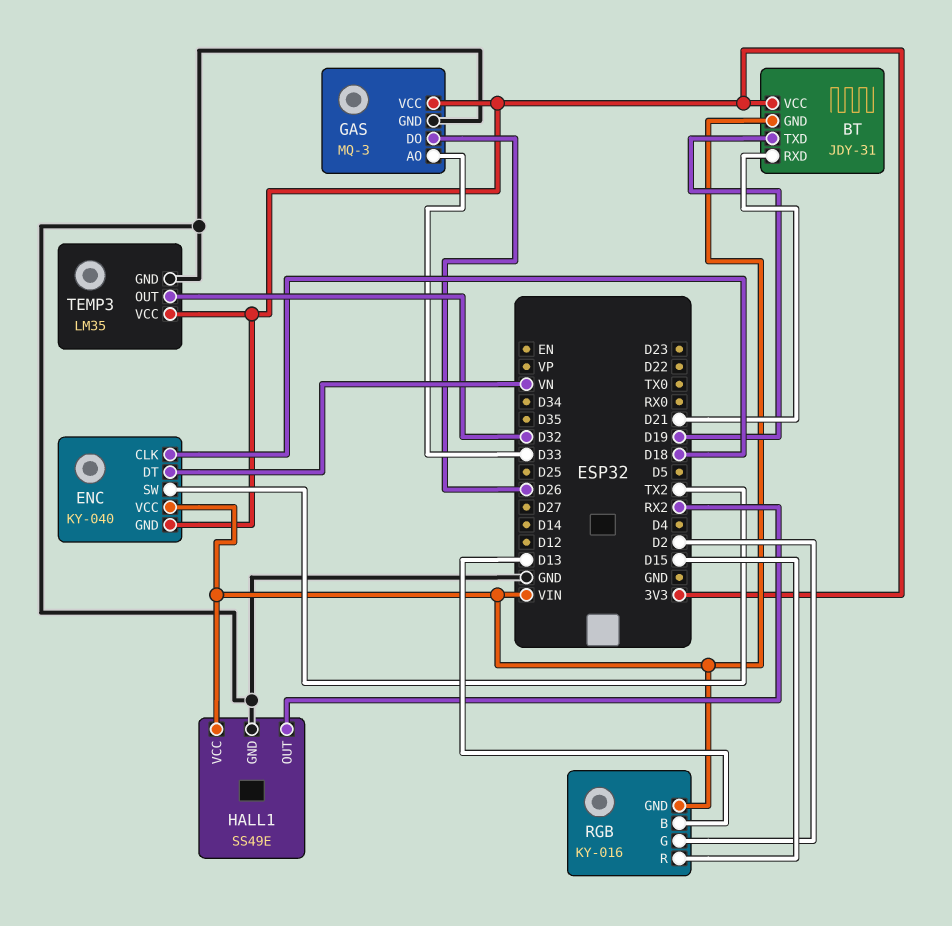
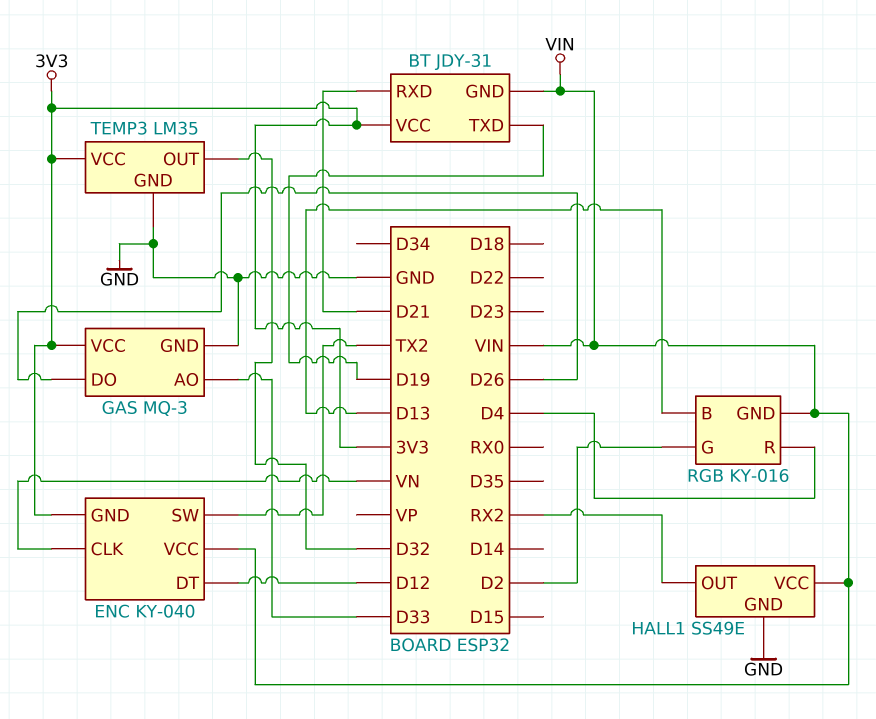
ENC pin CLK: D18 -> VN
ENC pin DT: VN -> D12
RGB pin R: D15 -> D4

